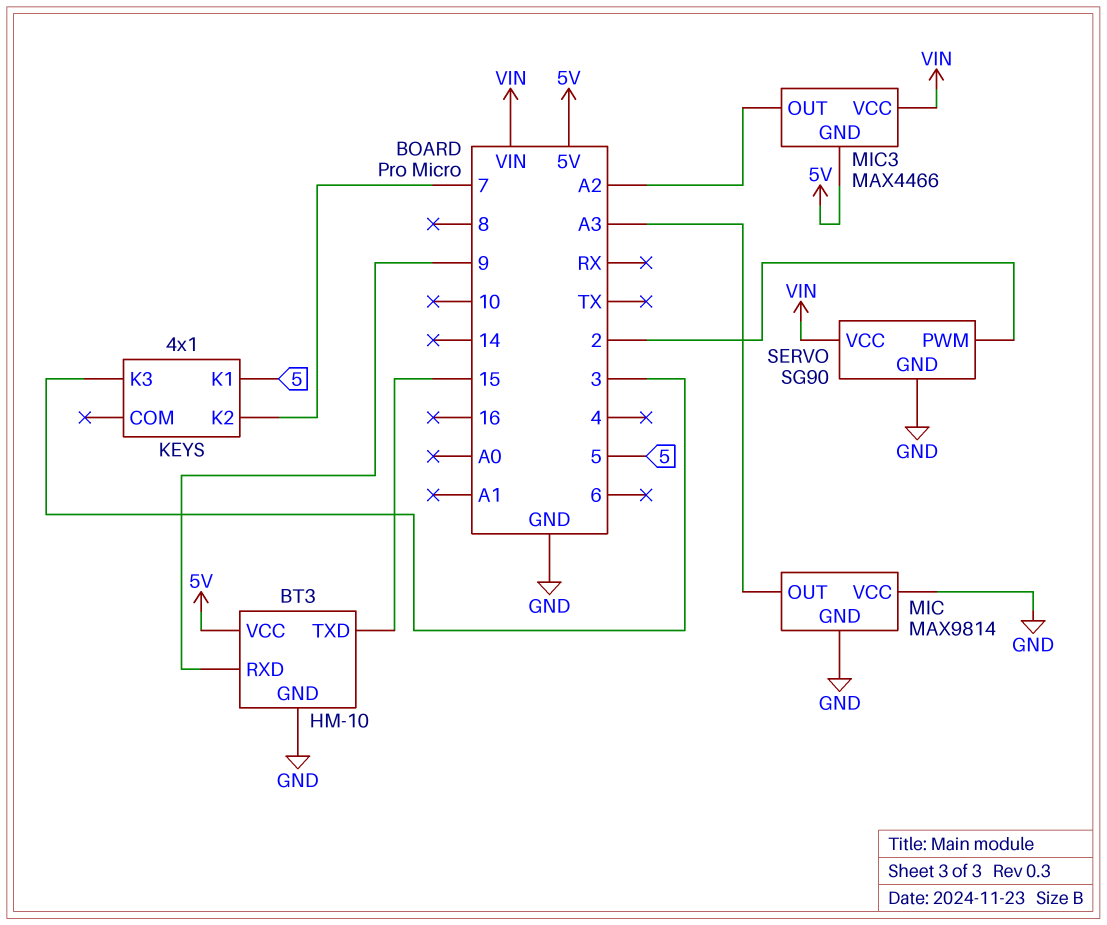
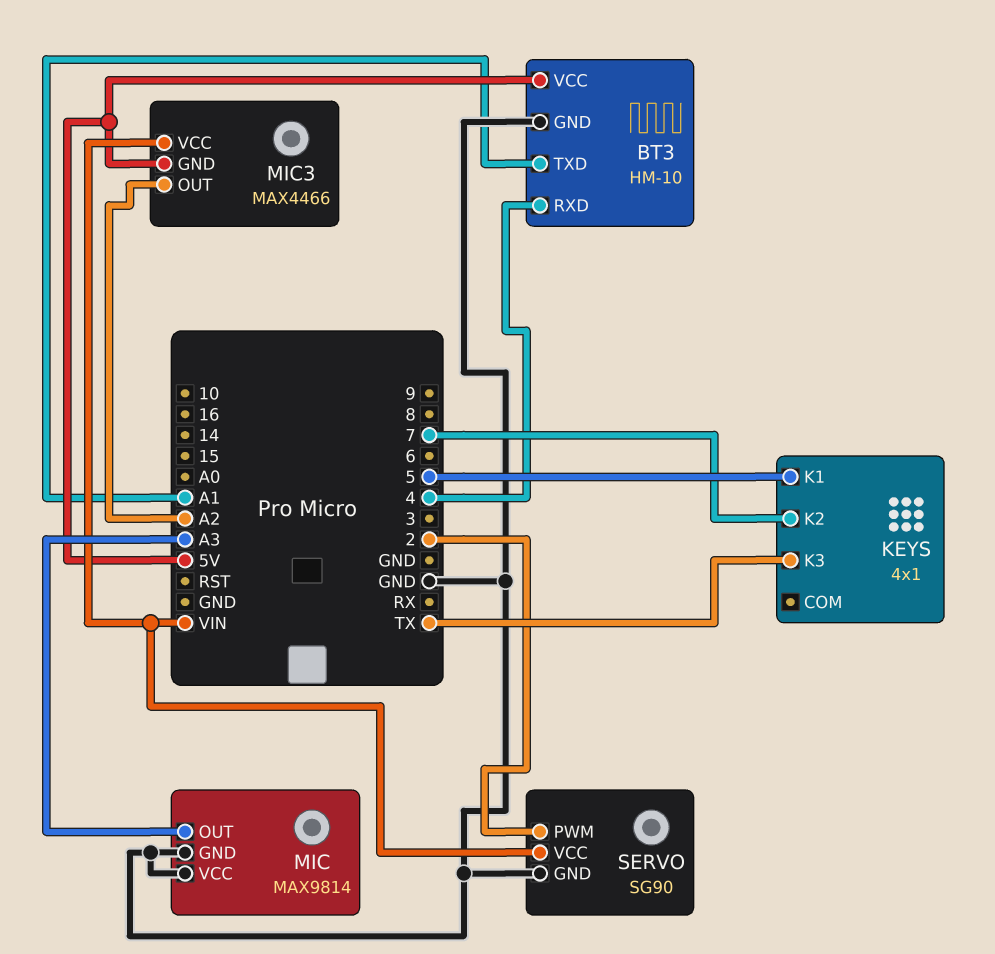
BT3 pin RXD: 9 -> 4
BT3 pin TXD: 15 -> A1
KEYS pin K3: 3 -> TX

